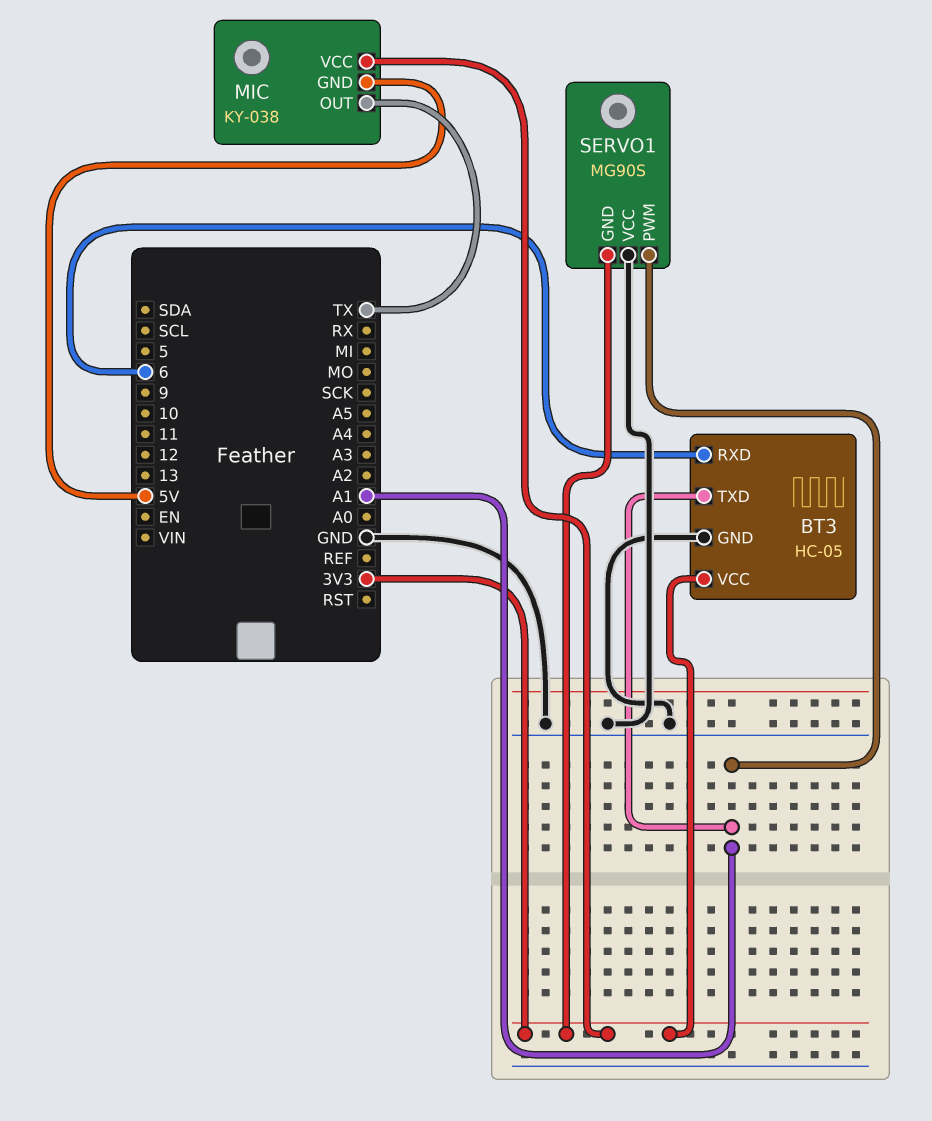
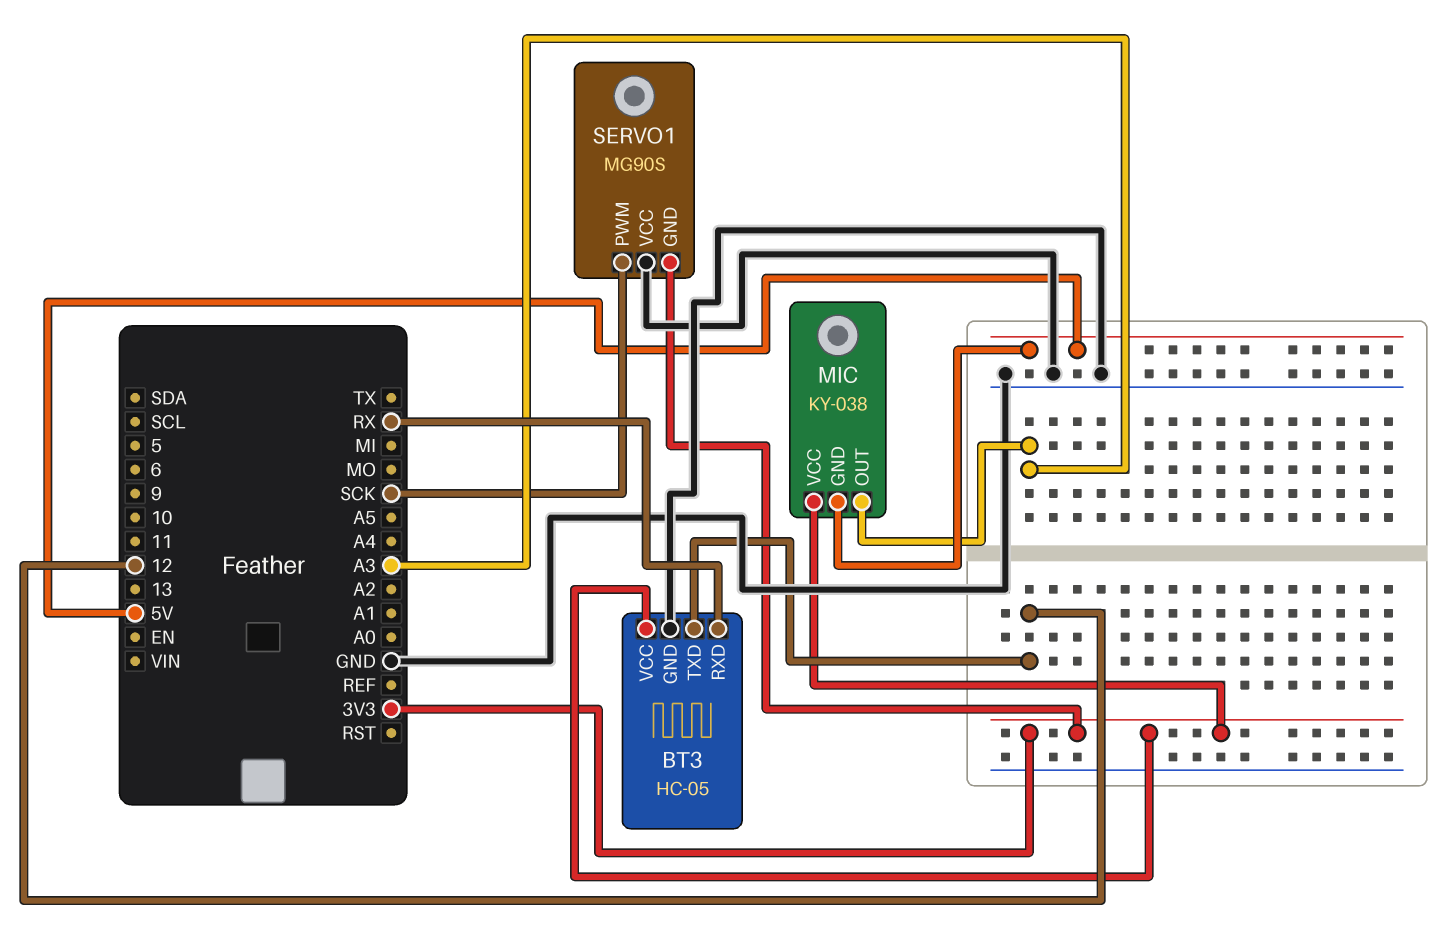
BT3 pin RXD: 6 -> RX
BT3 pin TXD: A1 -> 12
MIC pin OUT: TX -> A3
SERVO1 pin PWM: A1 -> SCK

